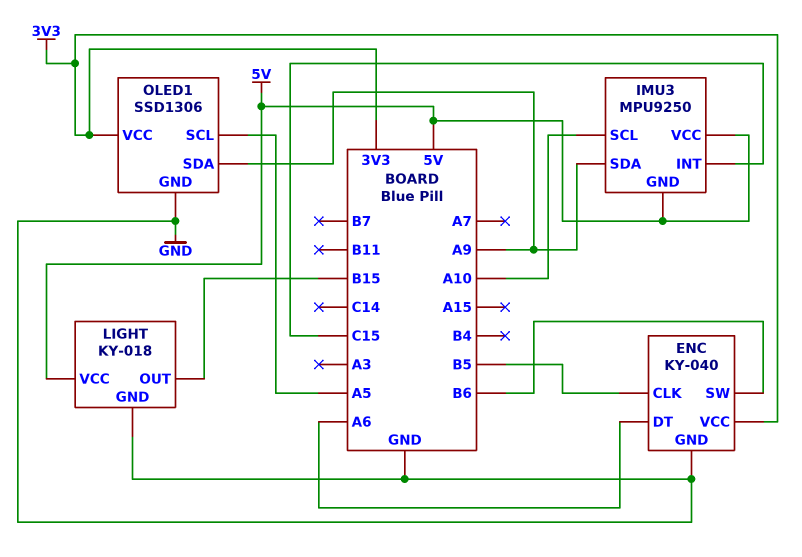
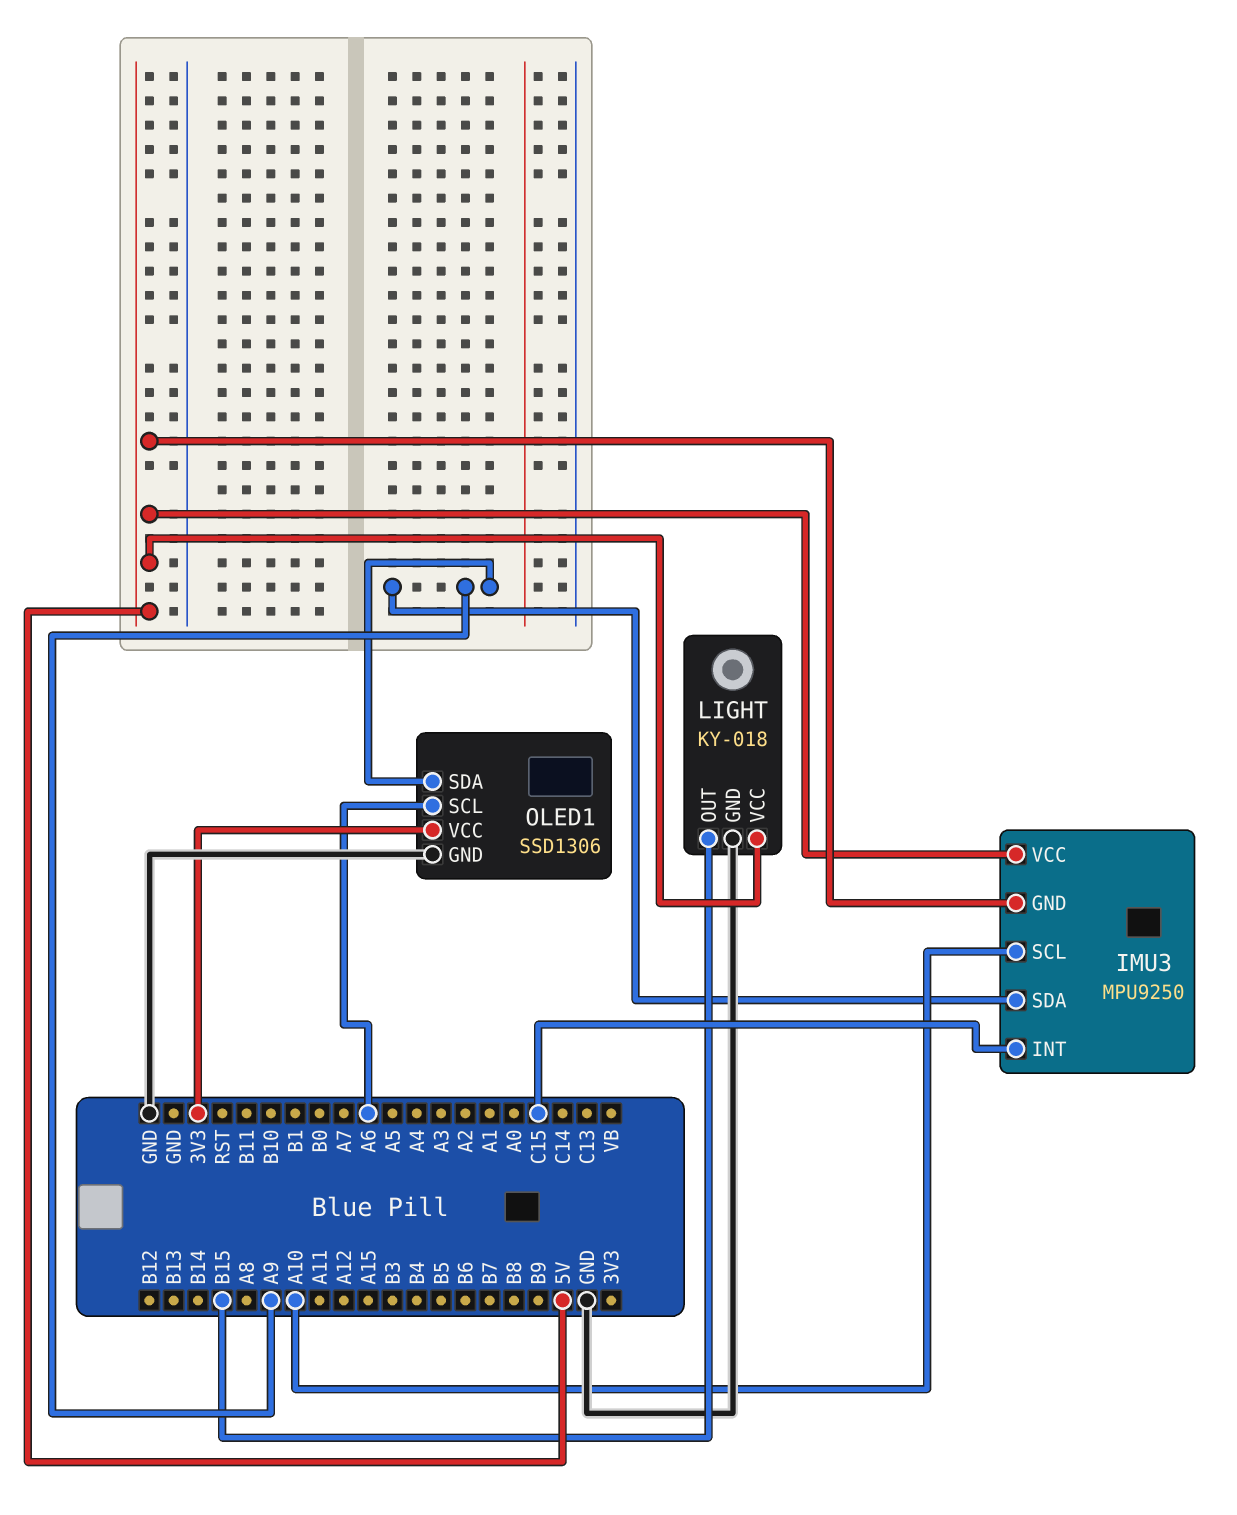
ENC: KY-040 -> none
ENC pin CLK: B5 -> none
ENC pin DT: A6 -> none
ENC pin GND: GND -> none
ENC pin SW: B6 -> none
ENC pin VCC: 3V3 -> none
OLED1 pin SCL: A5 -> A6

